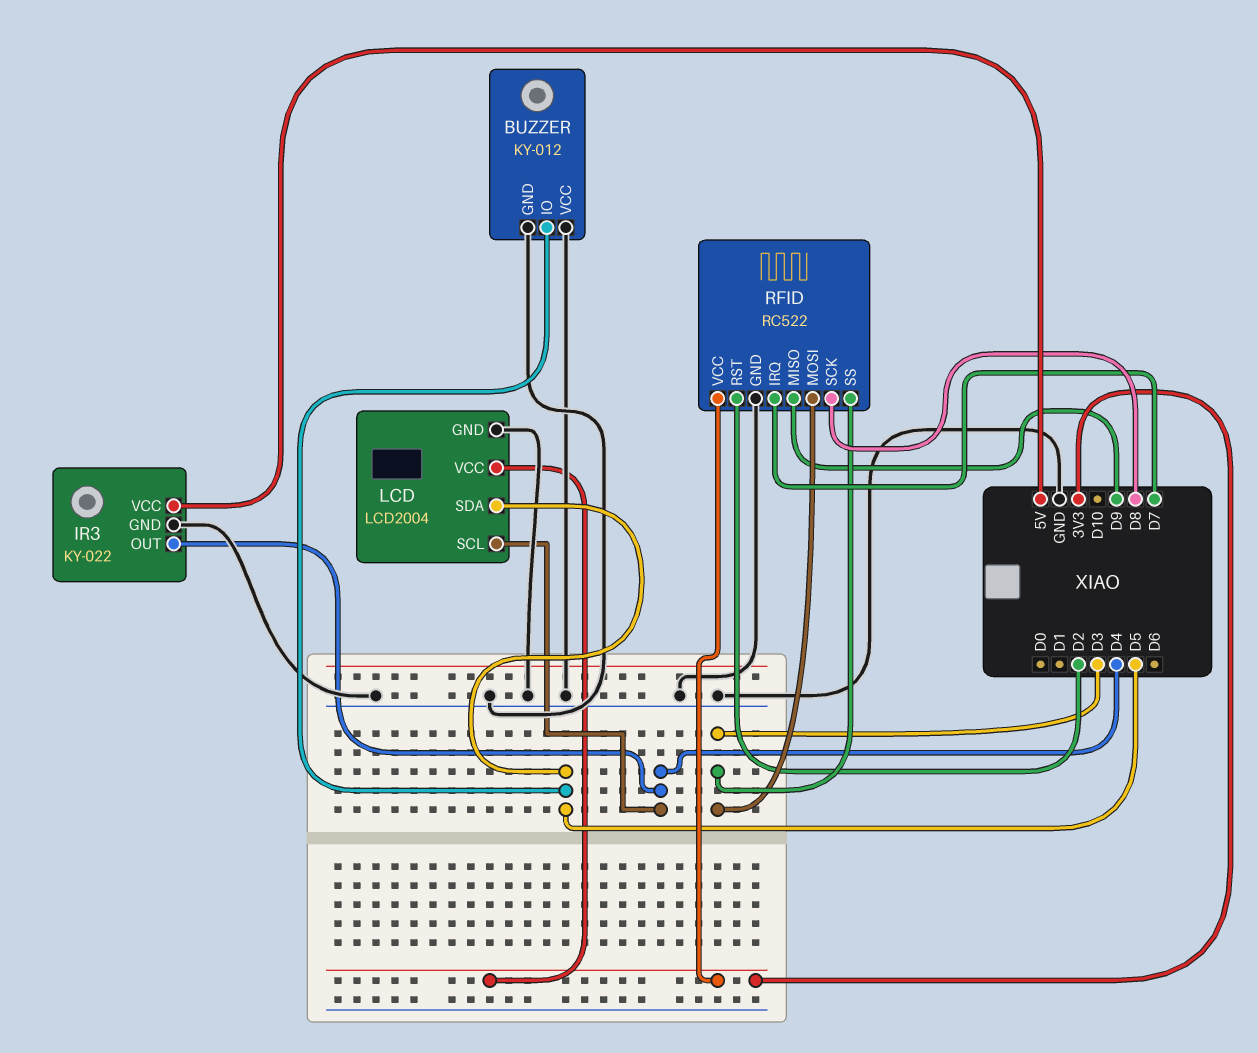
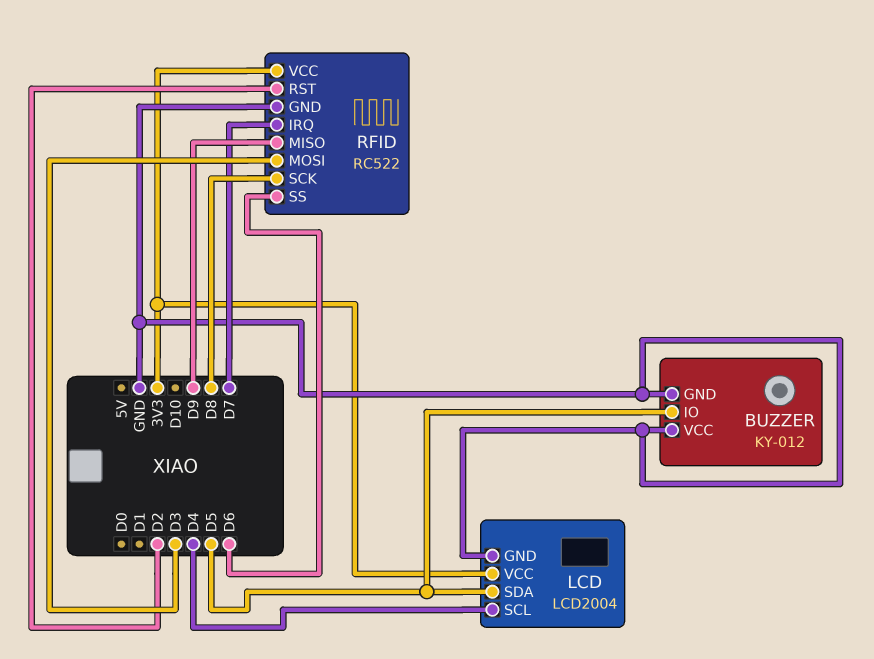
IR3: KY-022 -> none
IR3 pin GND: GND -> none
IR3 pin OUT: D4 -> none
IR3 pin VCC: 5V -> none
RFID pin SS: D3 -> D6

